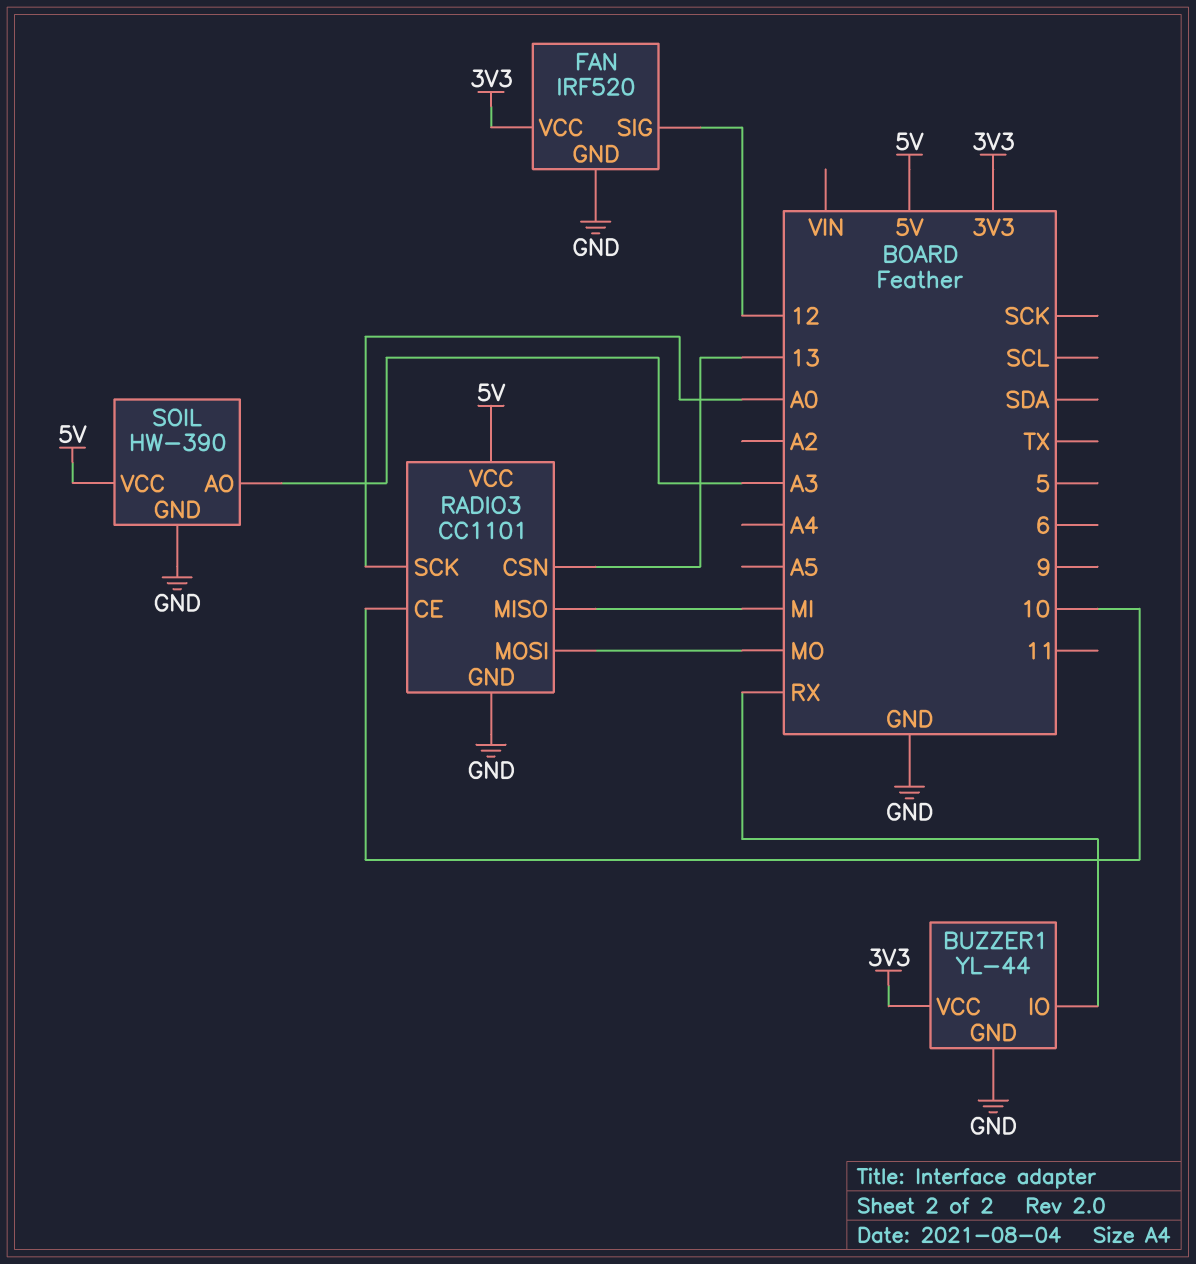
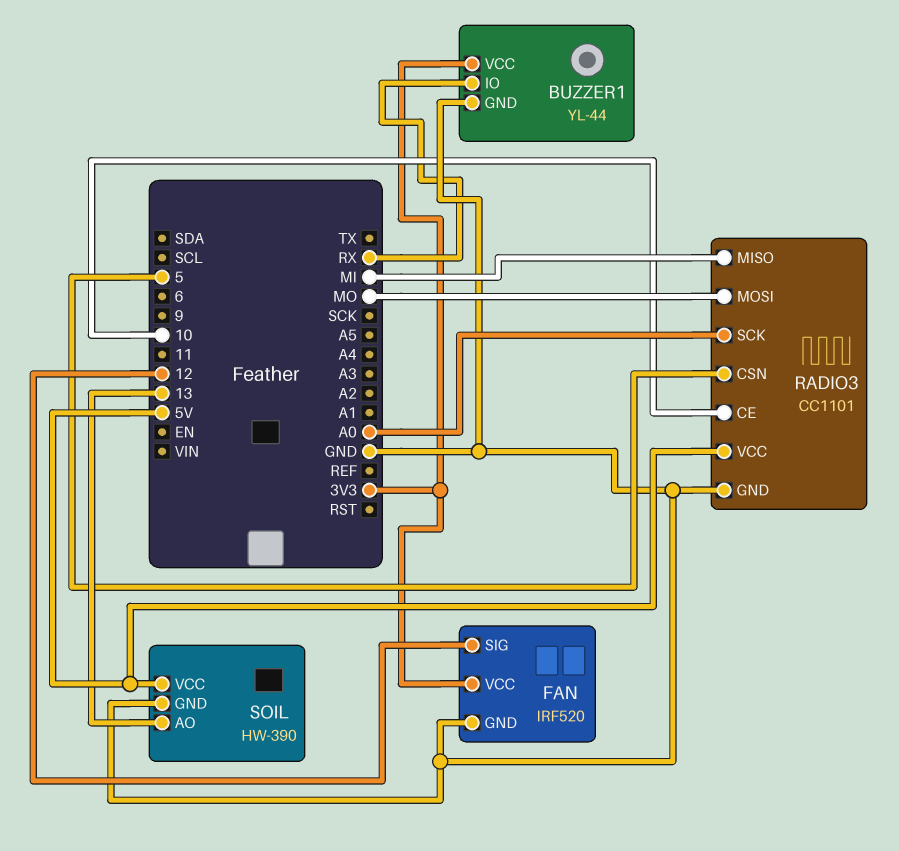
RADIO3 pin CSN: 13 -> 5
SOIL pin AO: A3 -> 13

